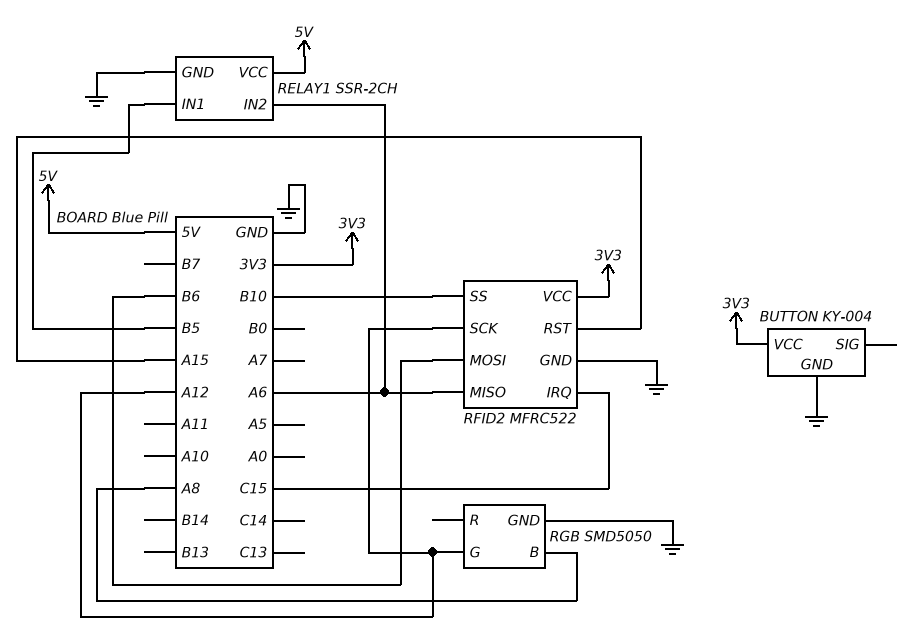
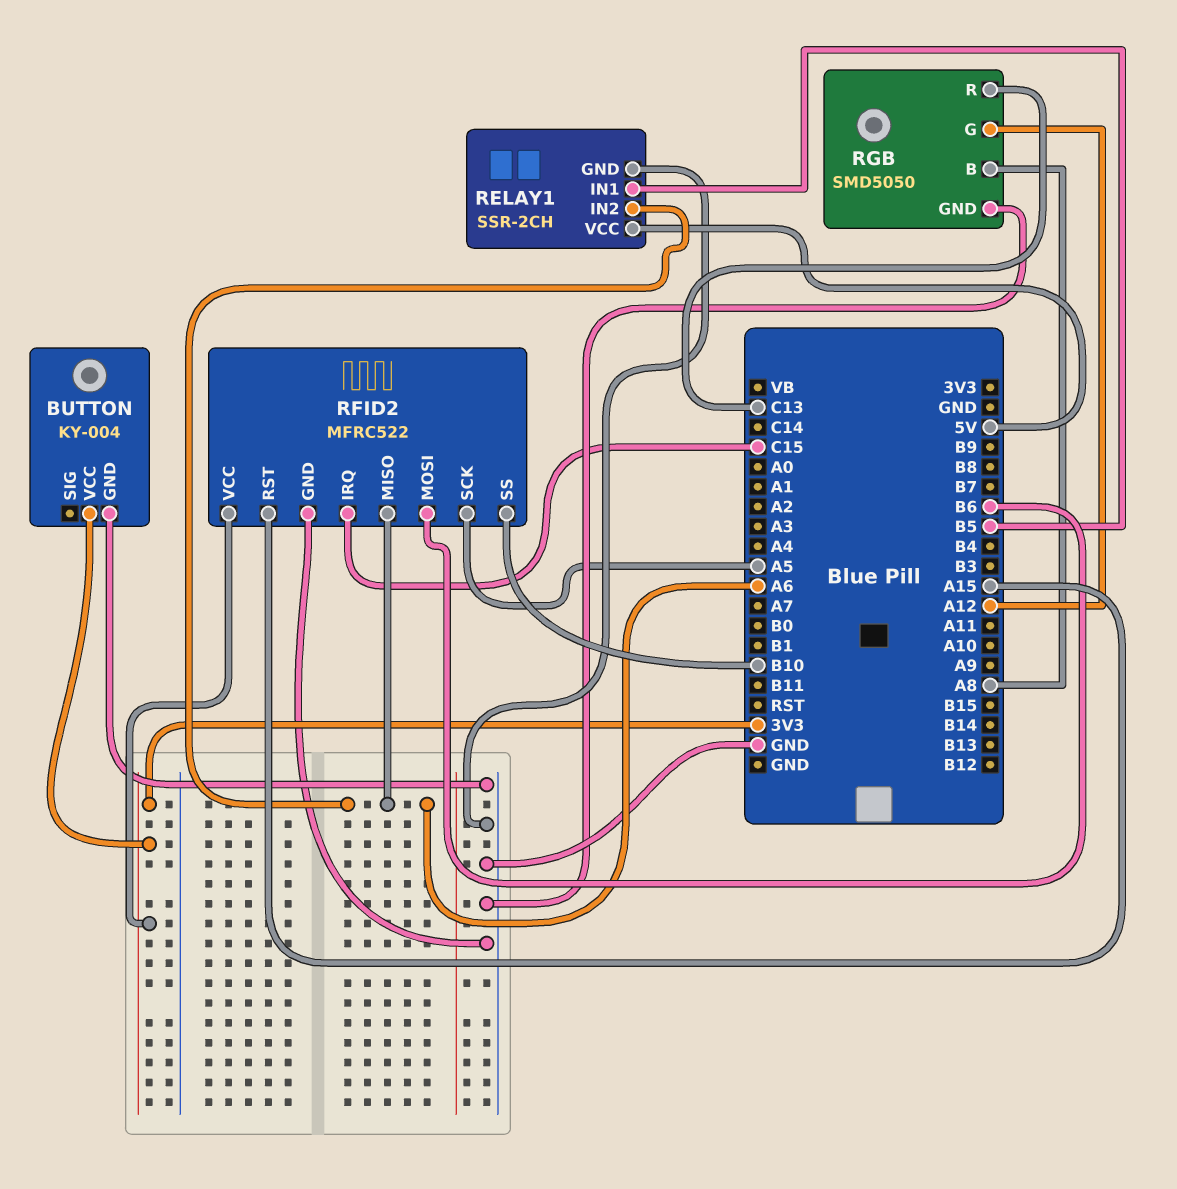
RFID2 pin SCK: A12 -> A5
RGB pin R: none -> C13

